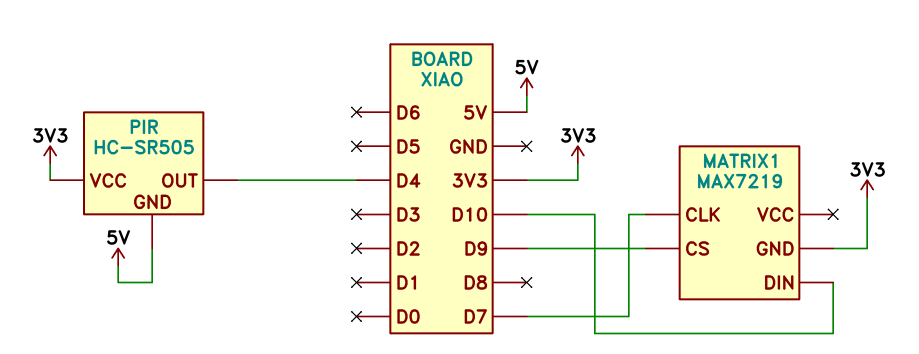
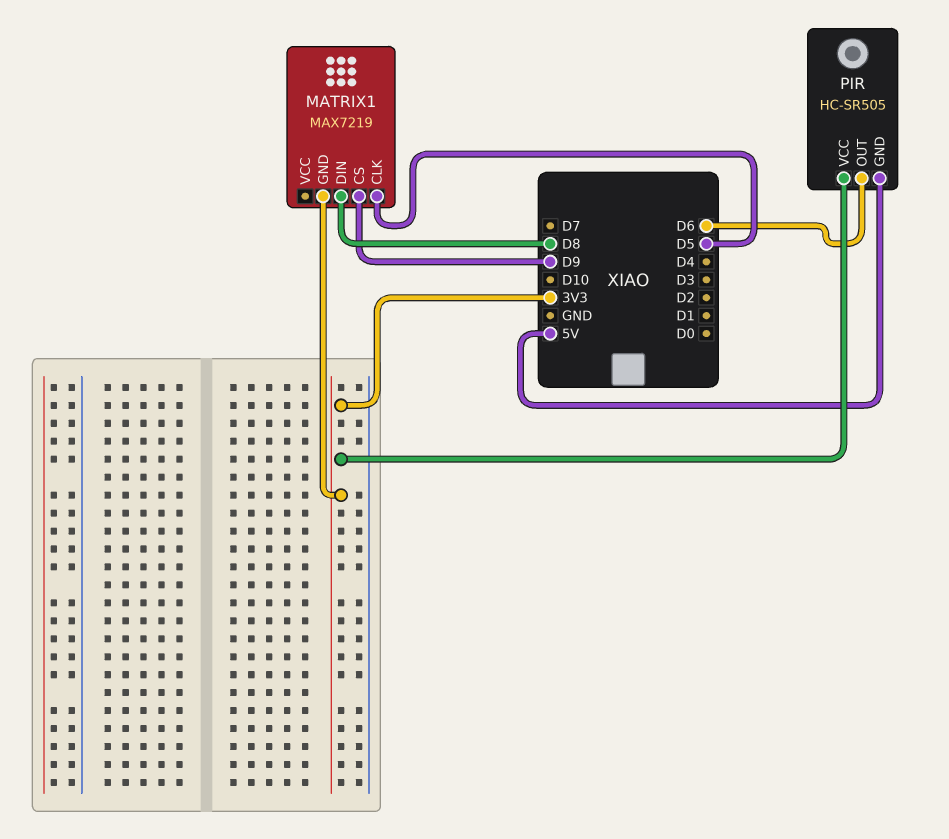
MATRIX1 pin CLK: D7 -> D5
MATRIX1 pin DIN: D10 -> D8
PIR pin OUT: D4 -> D6

